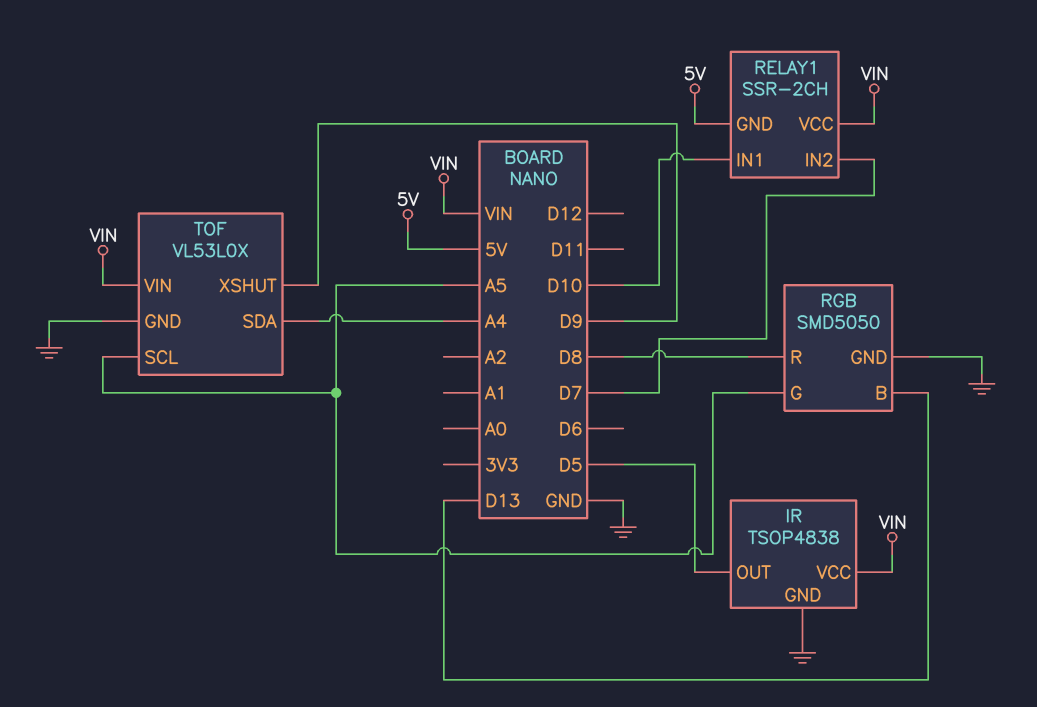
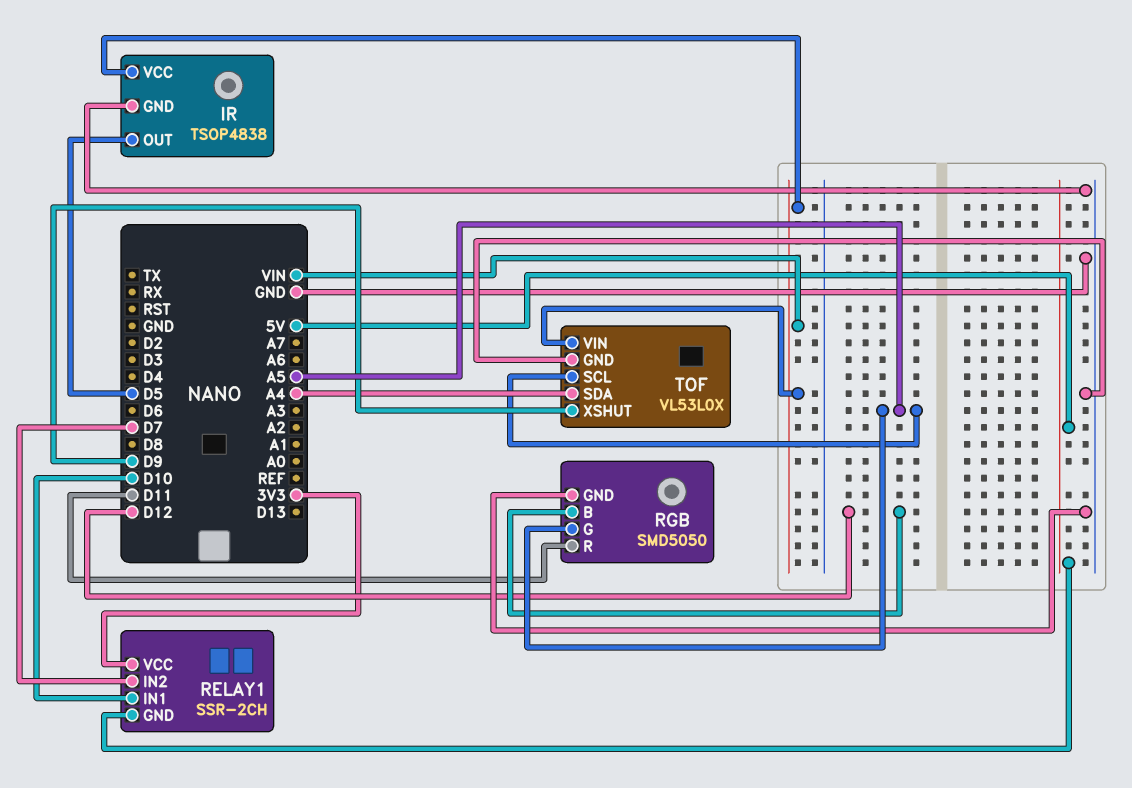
RELAY1 pin VCC: VIN -> 3V3
RGB pin B: D13 -> D12
RGB pin R: D8 -> D11

